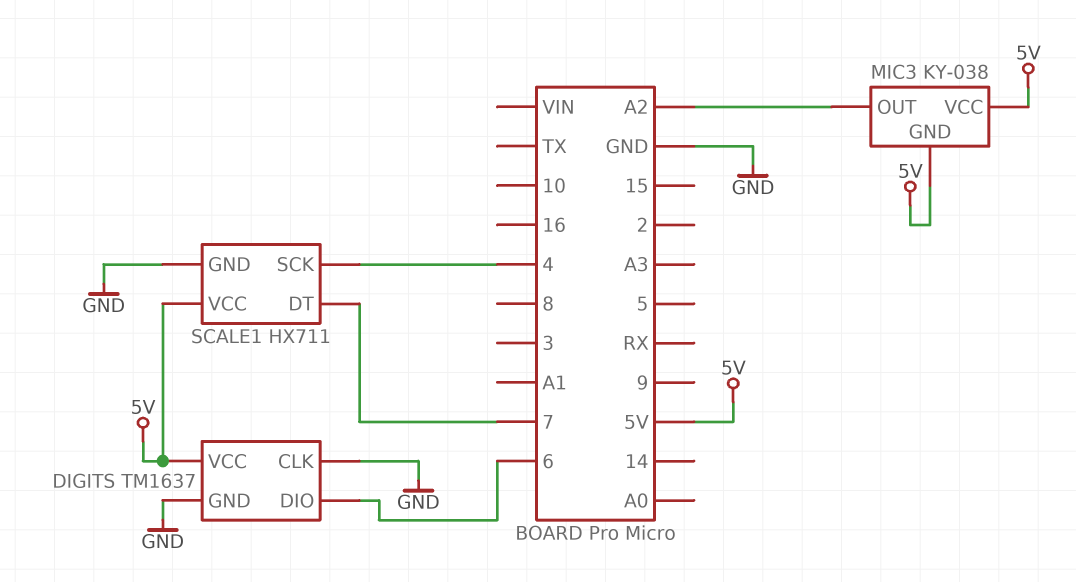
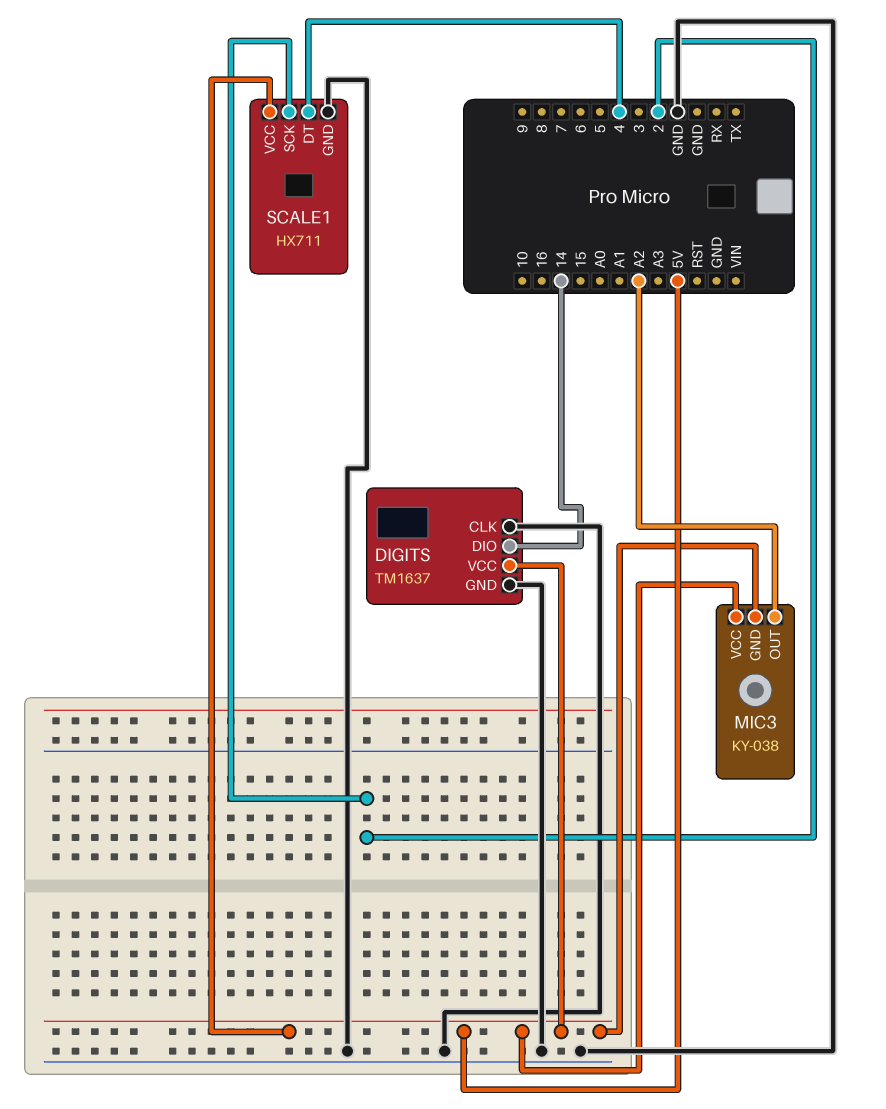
DIGITS pin DIO: 6 -> 14
SCALE1 pin DT: 7 -> 4
SCALE1 pin SCK: 4 -> 2

